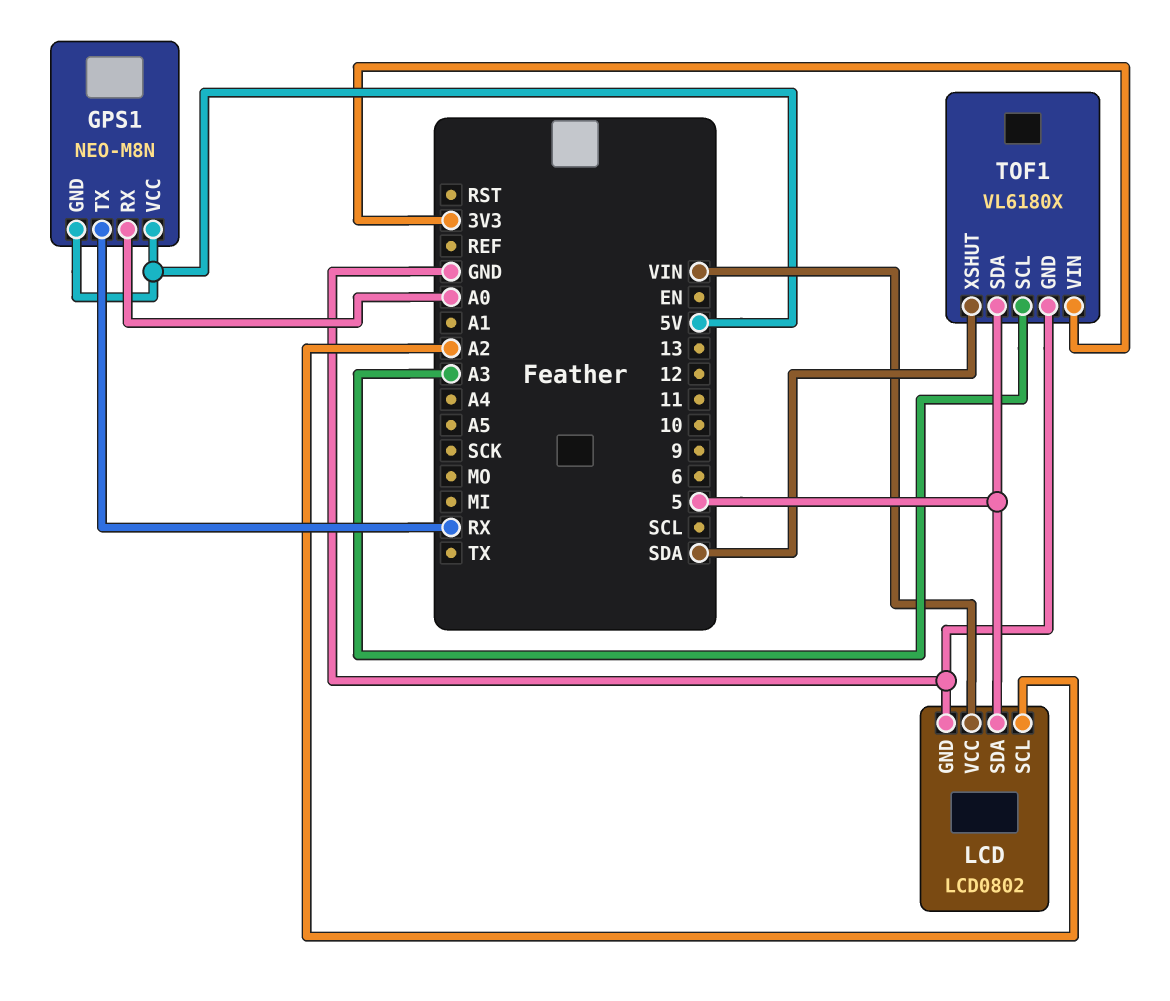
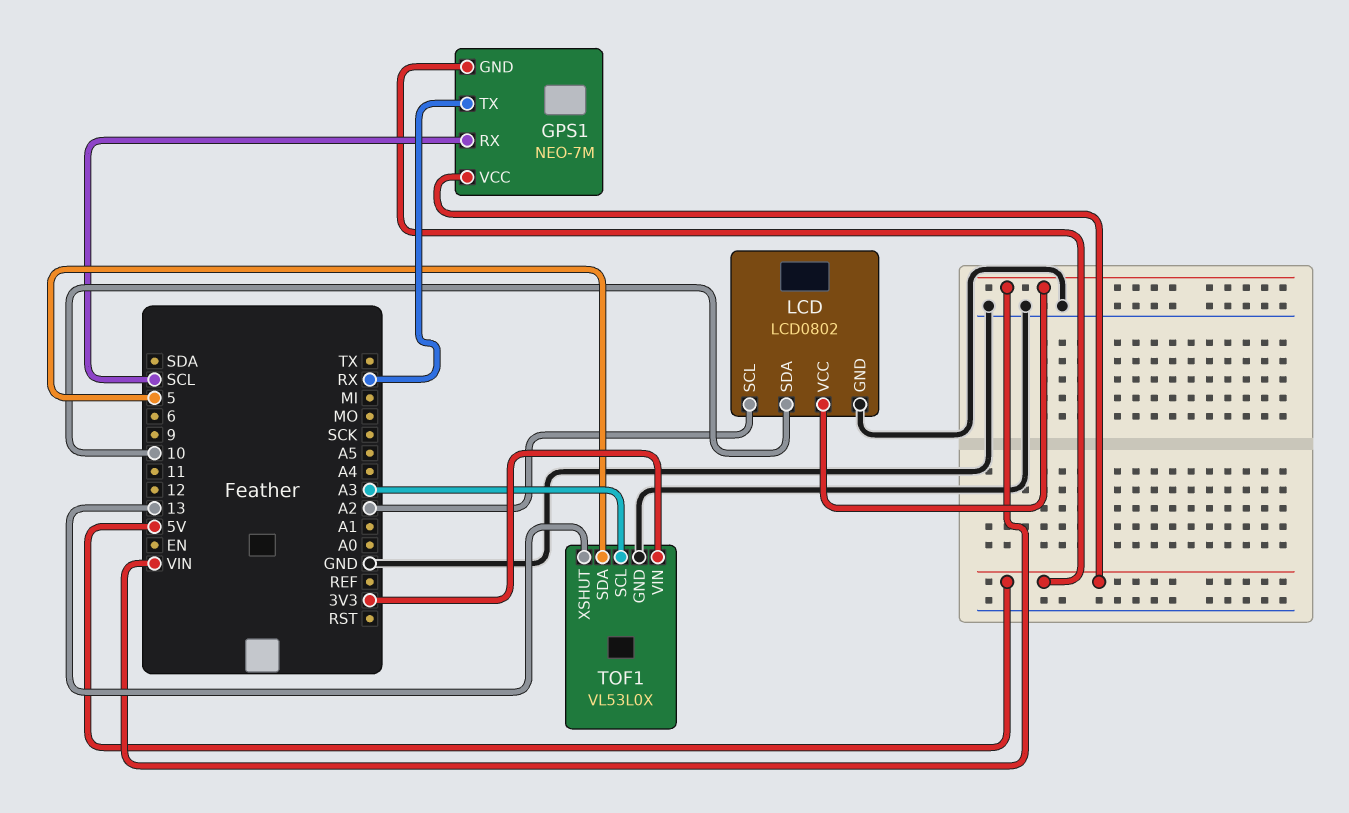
GPS1: NEO-M8N -> NEO-7M
GPS1 pin RX: A0 -> SCL
LCD pin SDA: 5 -> 10
TOF1: VL6180X -> VL53L0X
TOF1 pin XSHUT: SDA -> 13

